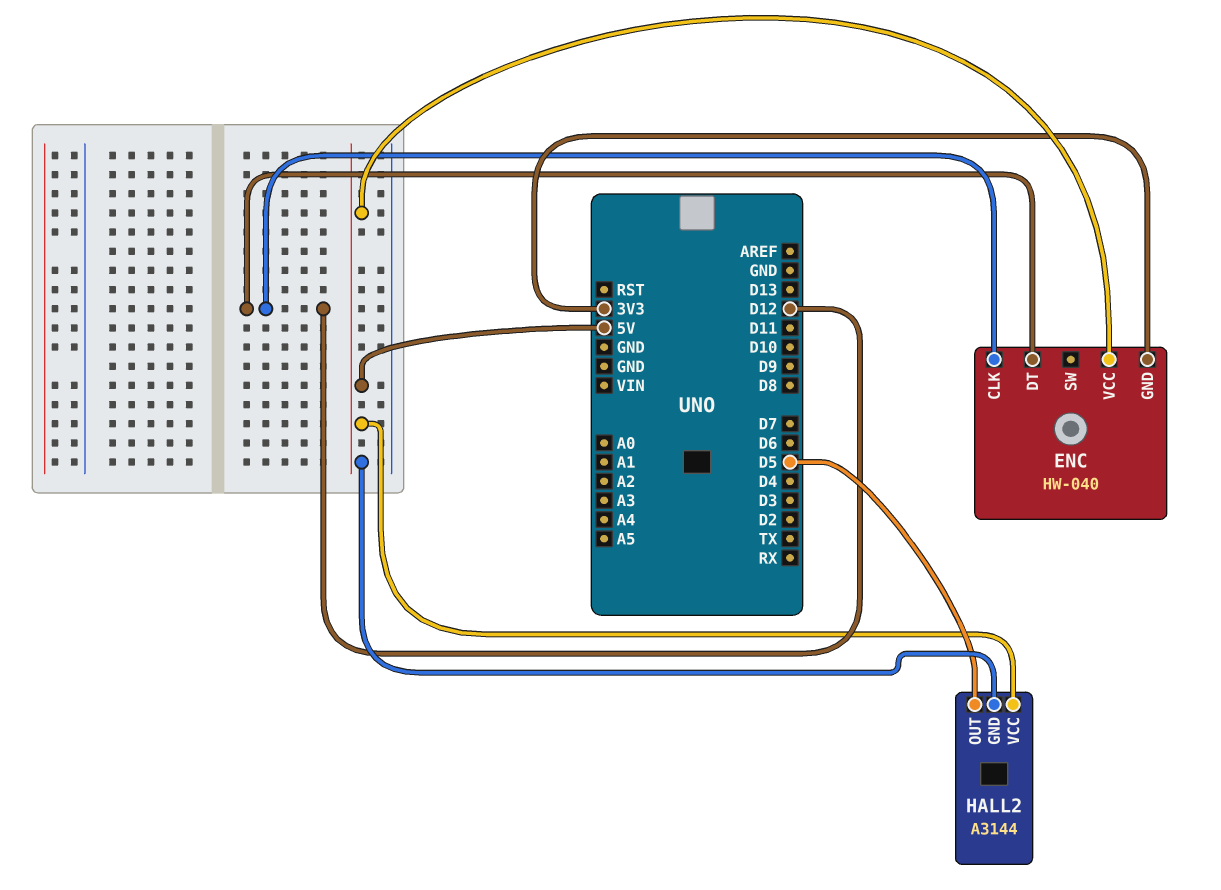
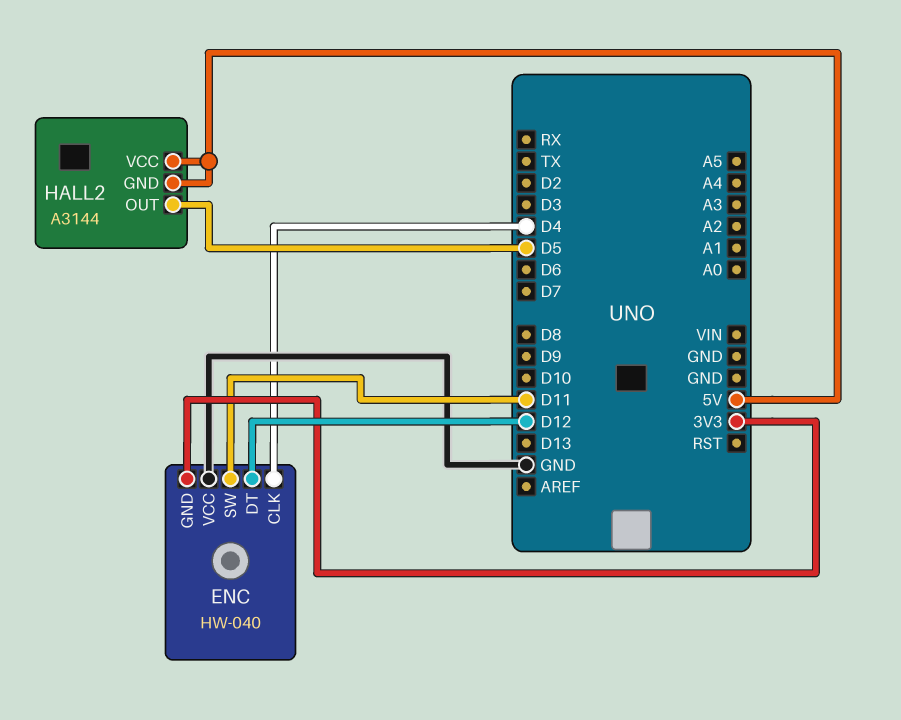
ENC pin CLK: D12 -> D4
ENC pin SW: none -> D11
ENC pin VCC: 5V -> GND

